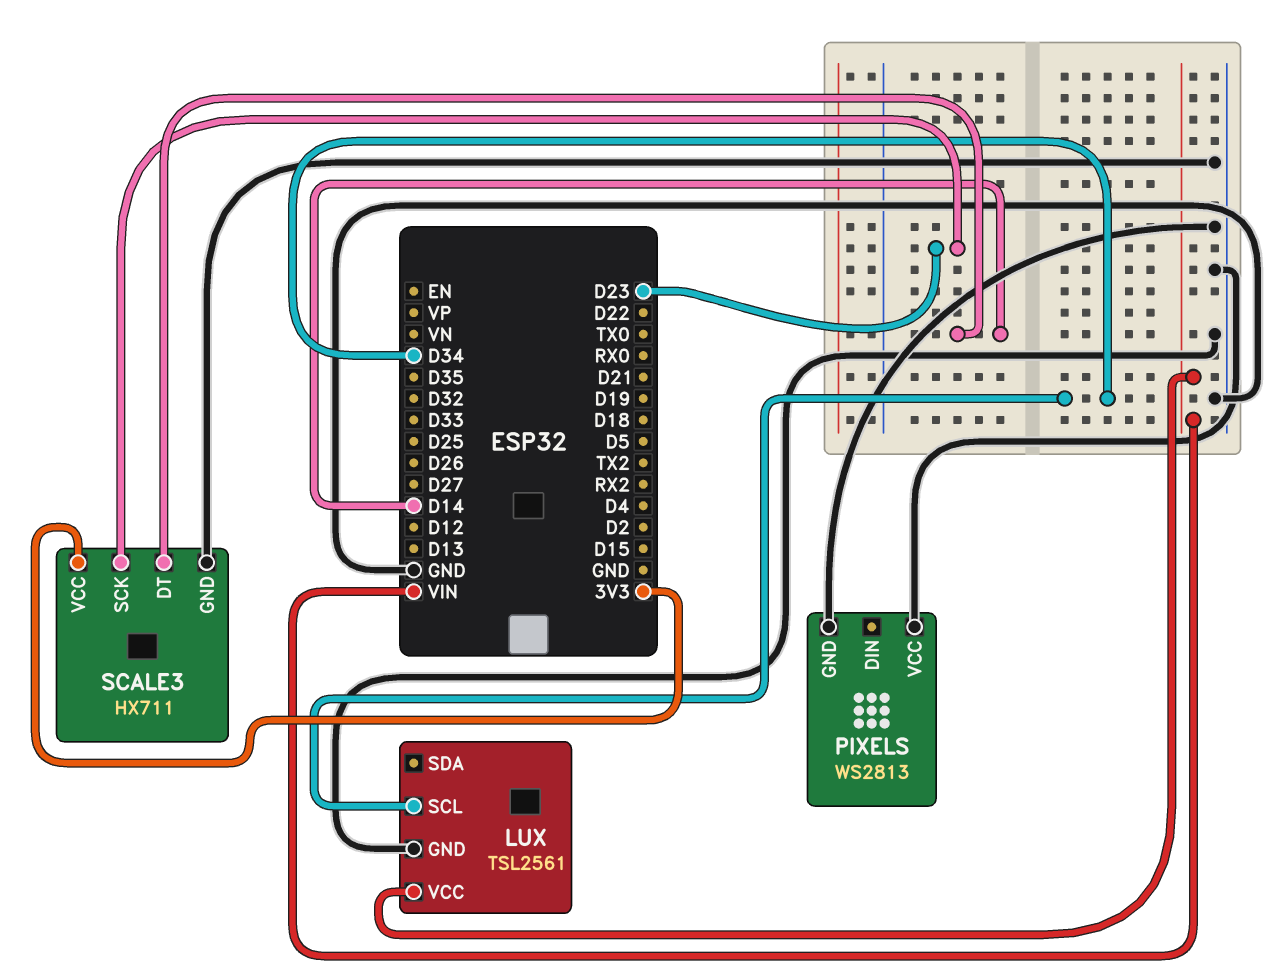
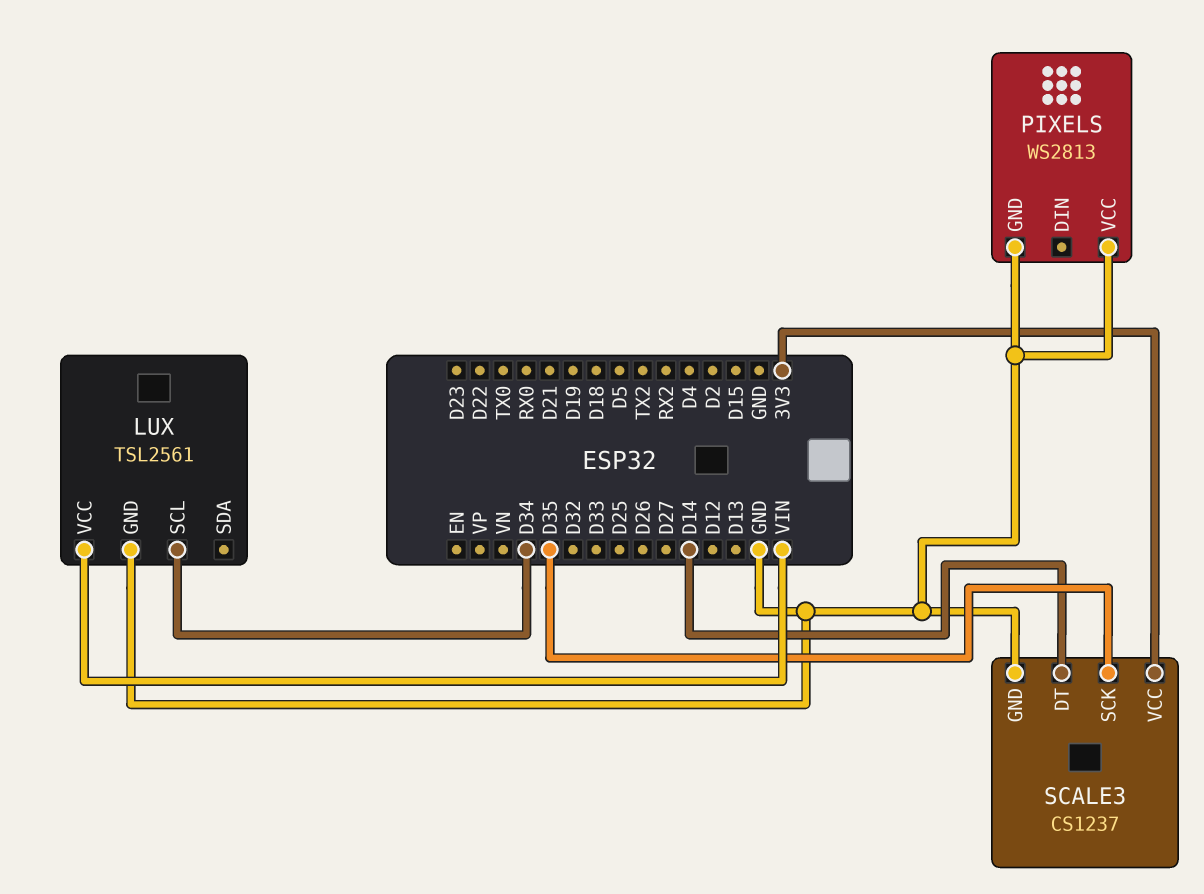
SCALE3: HX711 -> CS1237
SCALE3 pin SCK: D23 -> D35

